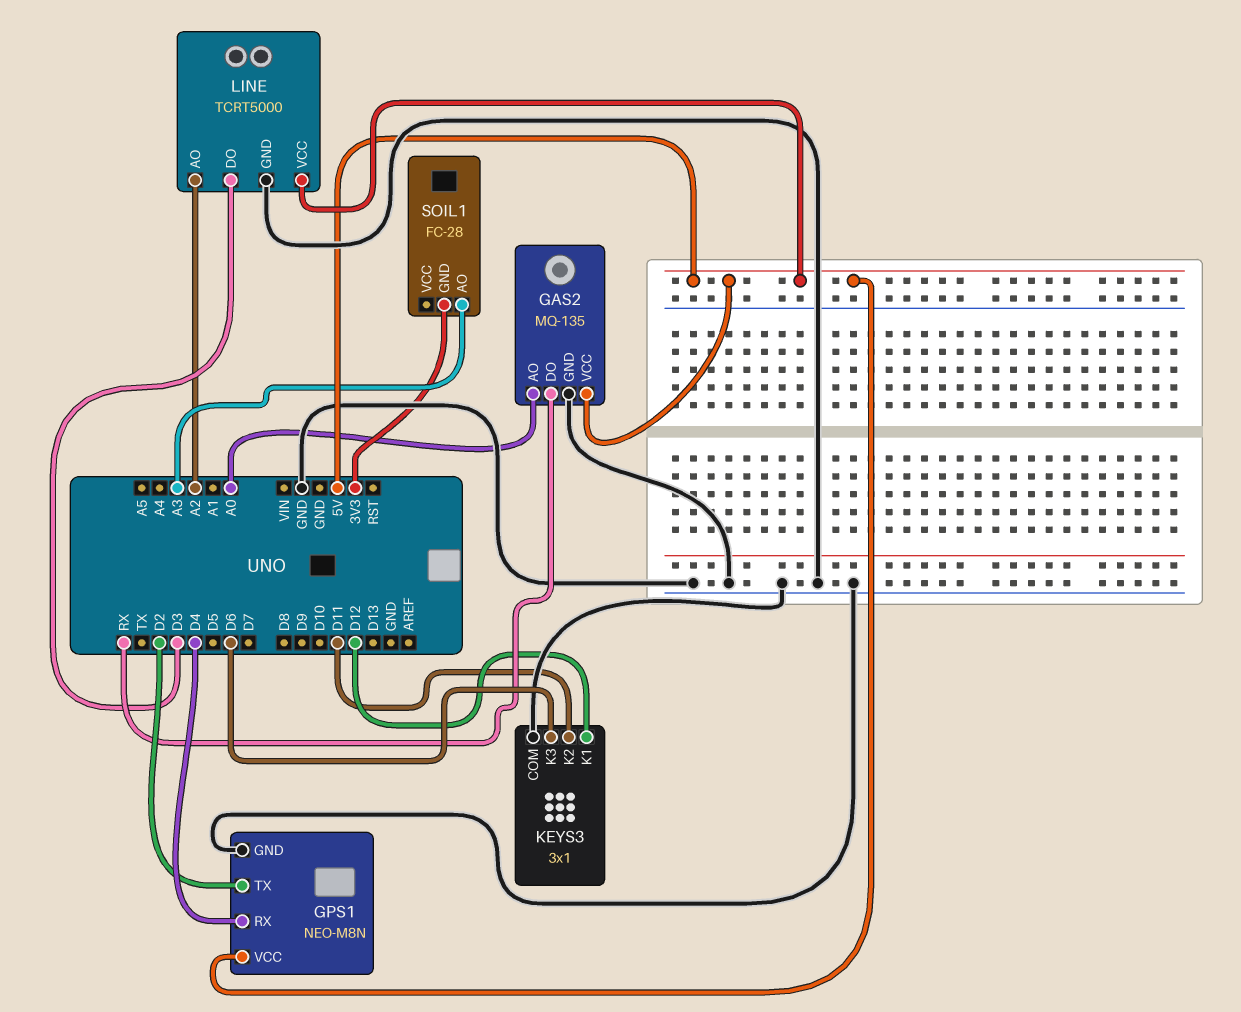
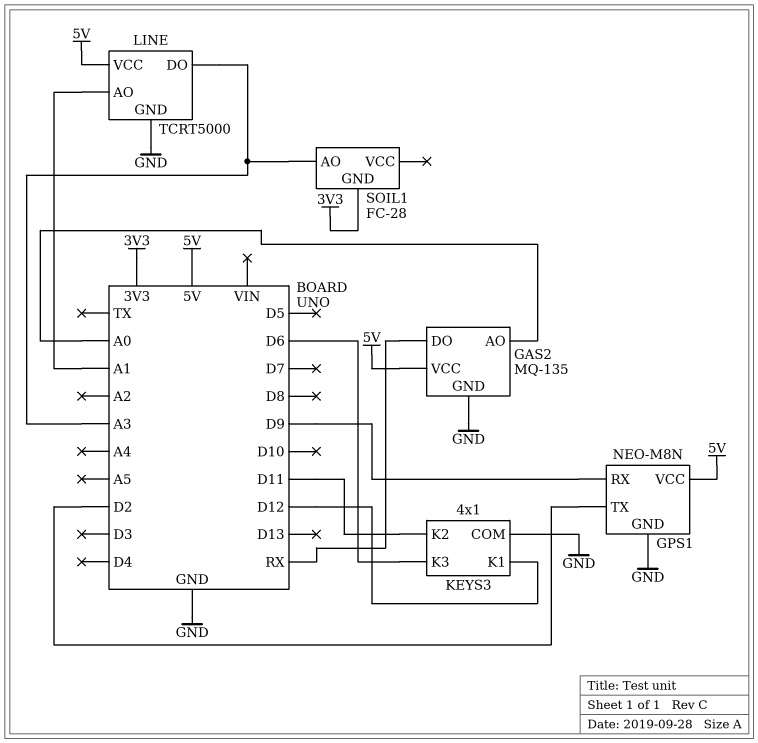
GPS1 pin RX: D4 -> D9
KEYS3: 3x1 -> 4x1
LINE pin AO: A2 -> A1
LINE pin DO: D3 -> A3

